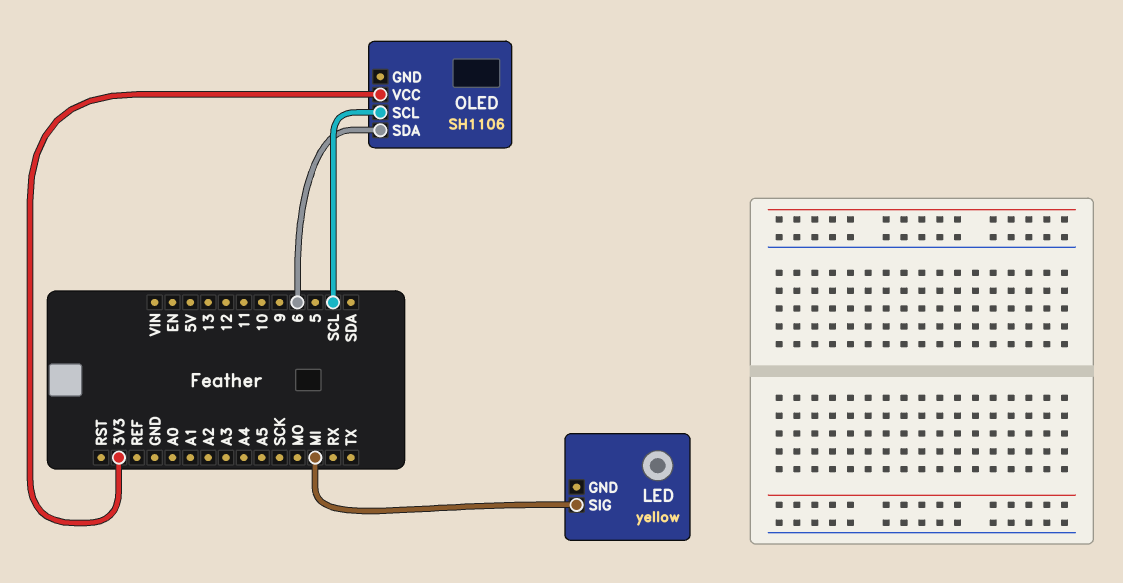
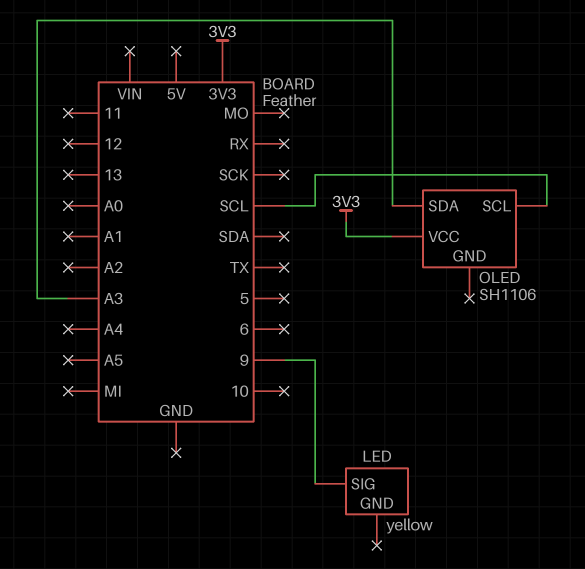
LED pin SIG: MI -> 9
OLED pin SDA: 6 -> A3

